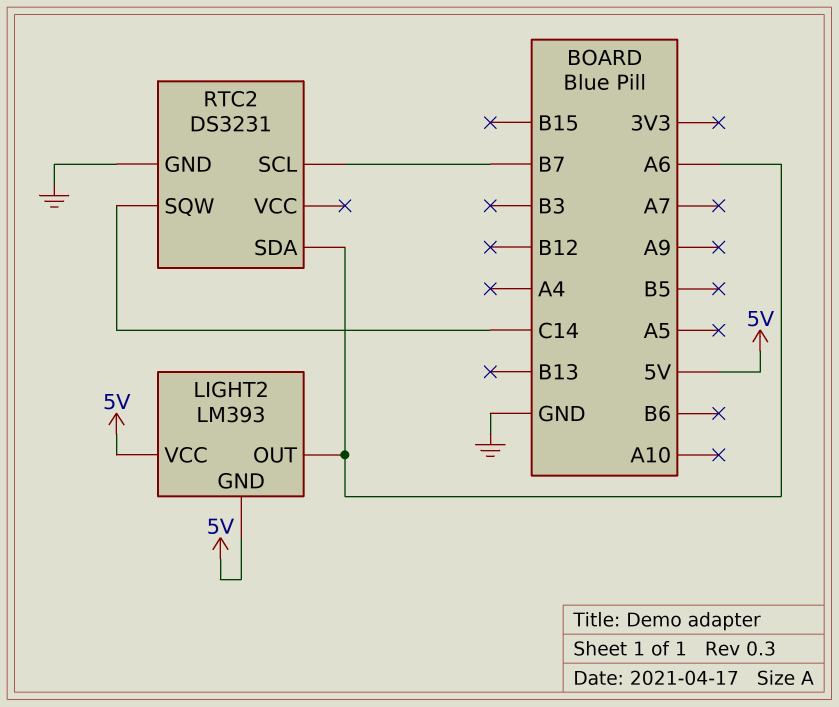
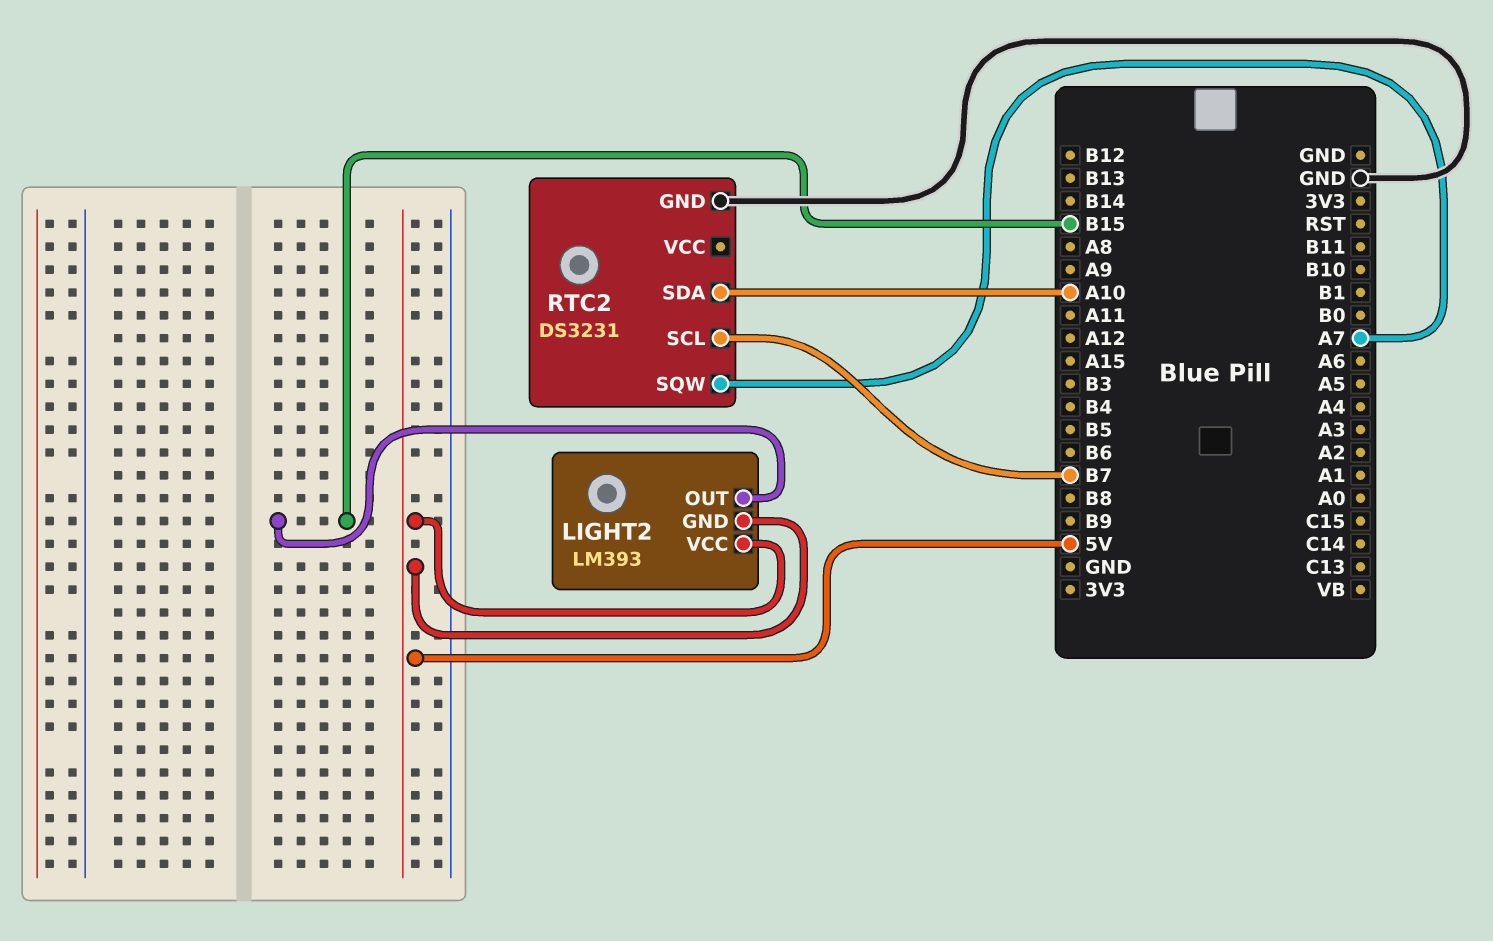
LIGHT2 pin OUT: A6 -> B15
RTC2 pin SDA: A6 -> A10
RTC2 pin SQW: C14 -> A7

